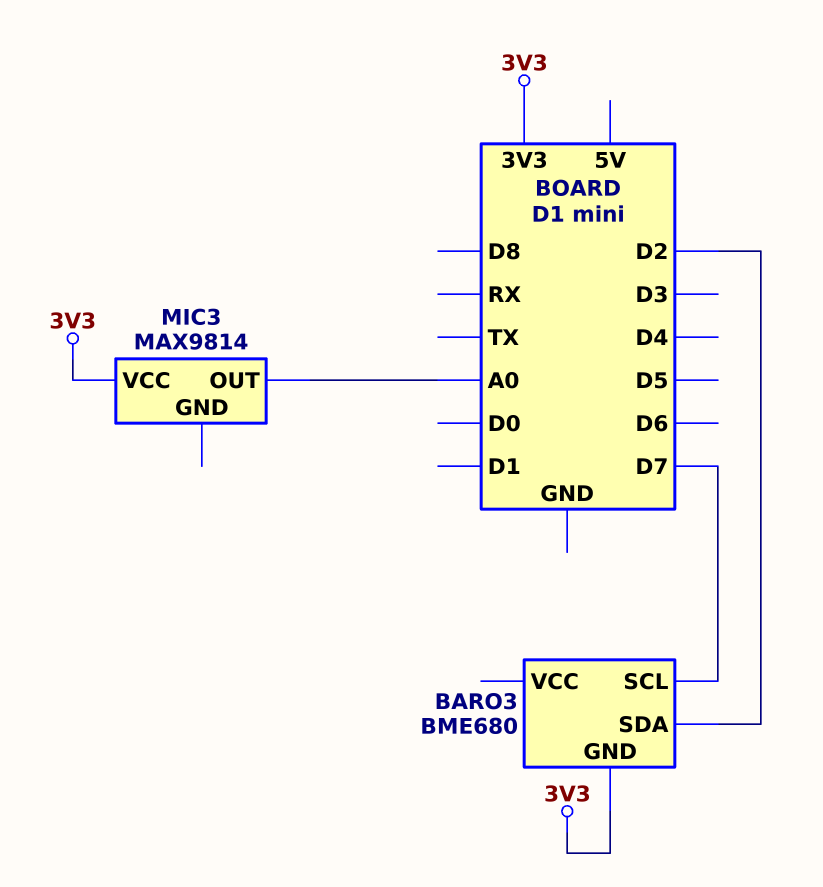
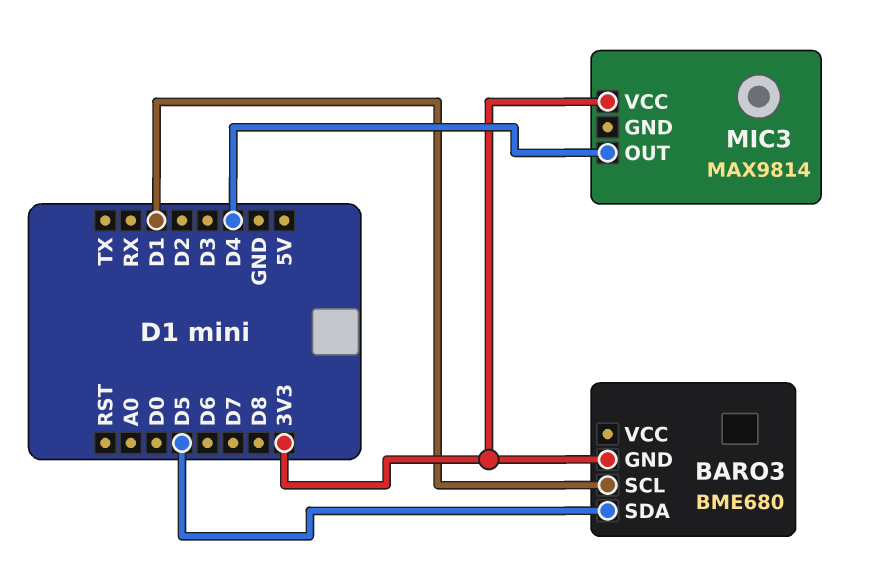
BARO3 pin SCL: D7 -> D1
BARO3 pin SDA: D2 -> D5
MIC3 pin OUT: A0 -> D4

